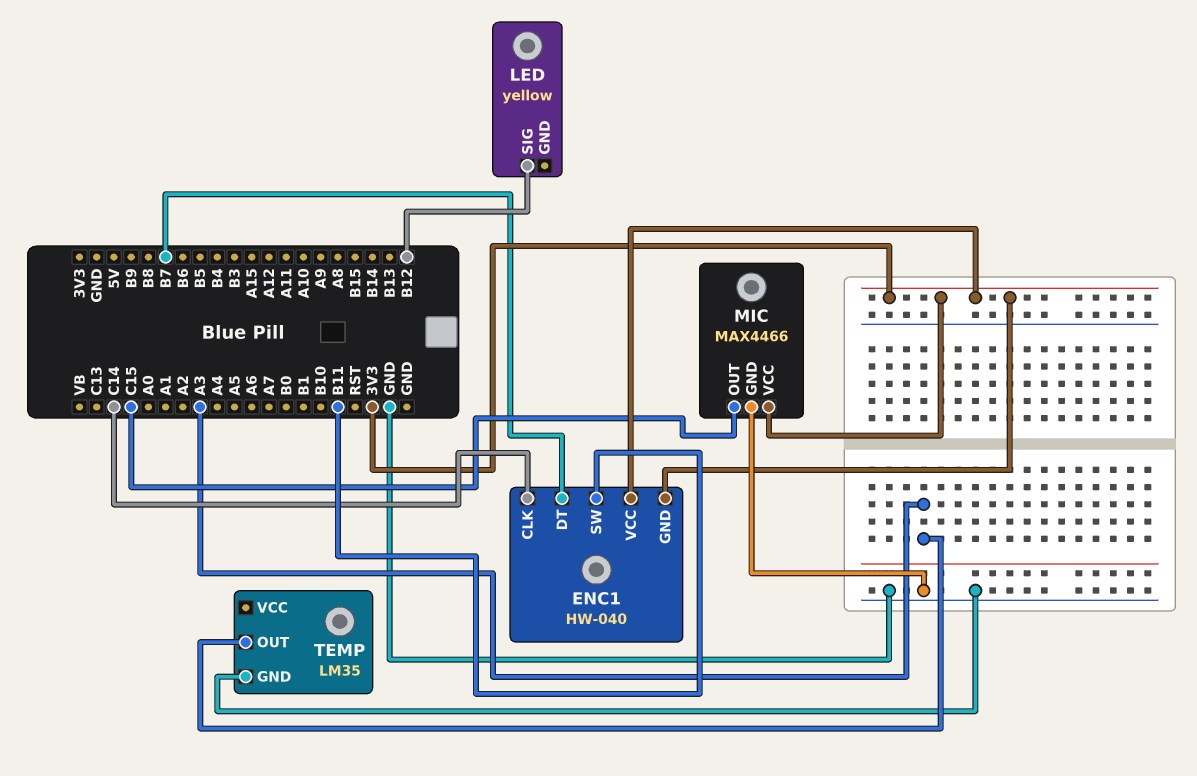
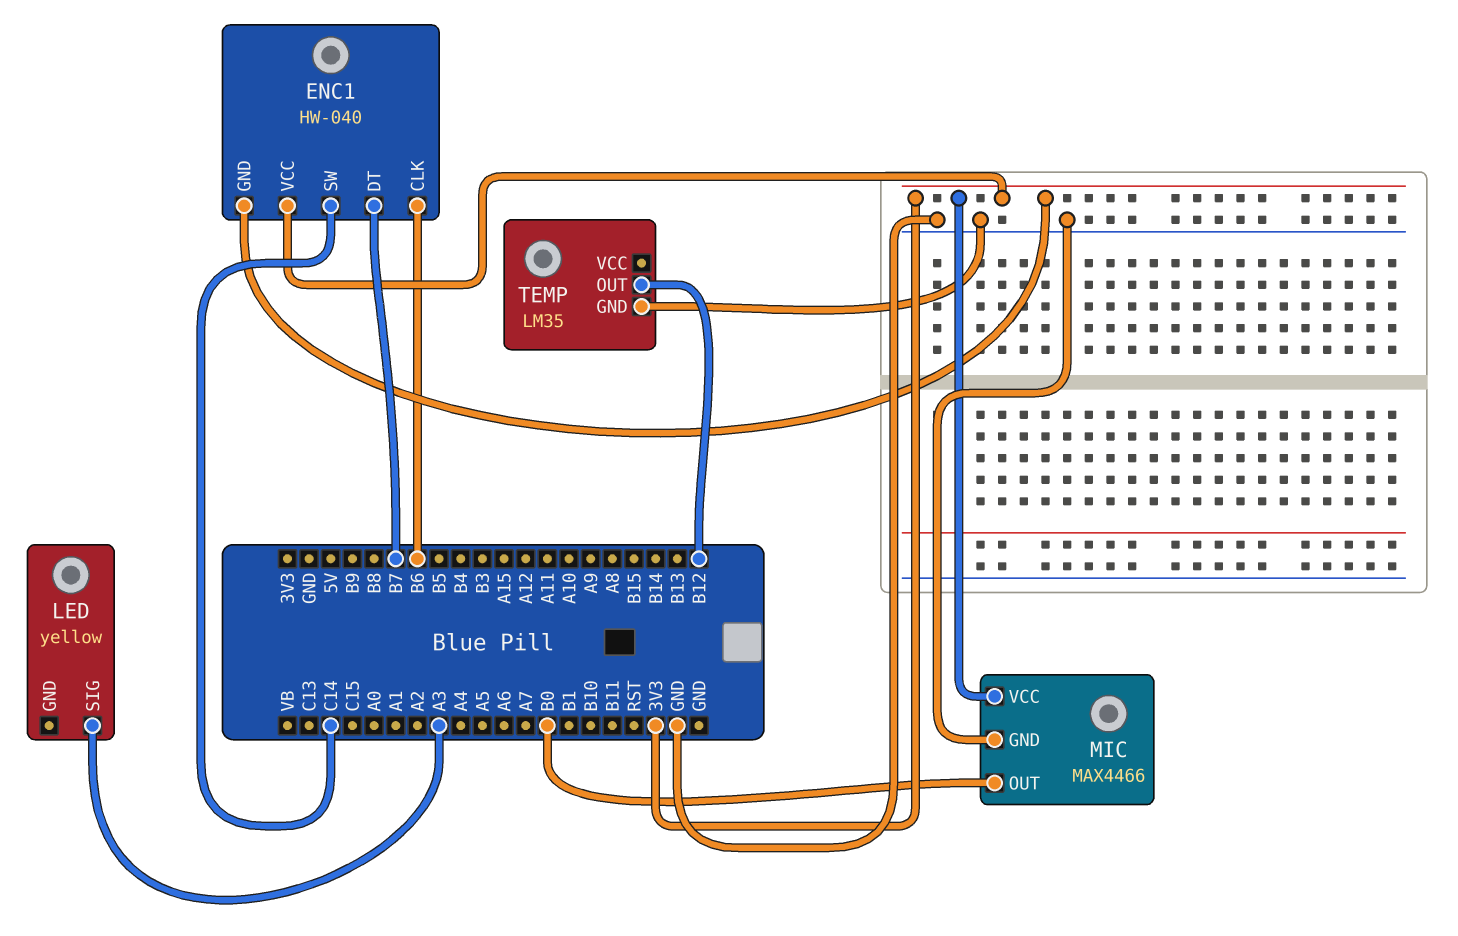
ENC1 pin CLK: C14 -> B6
ENC1 pin SW: B11 -> C14
LED pin SIG: B12 -> A3
MIC pin OUT: C15 -> B0
TEMP pin OUT: A3 -> B12

